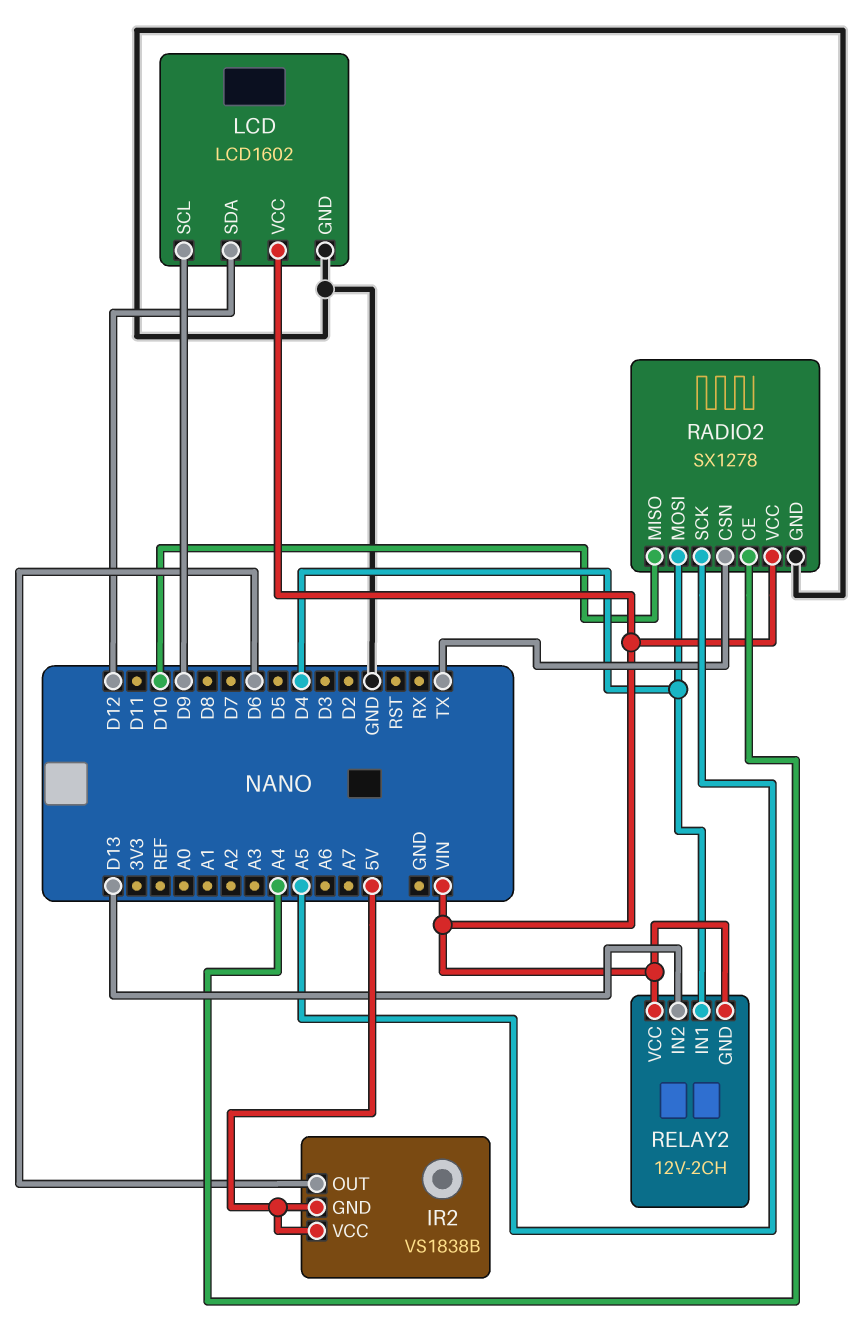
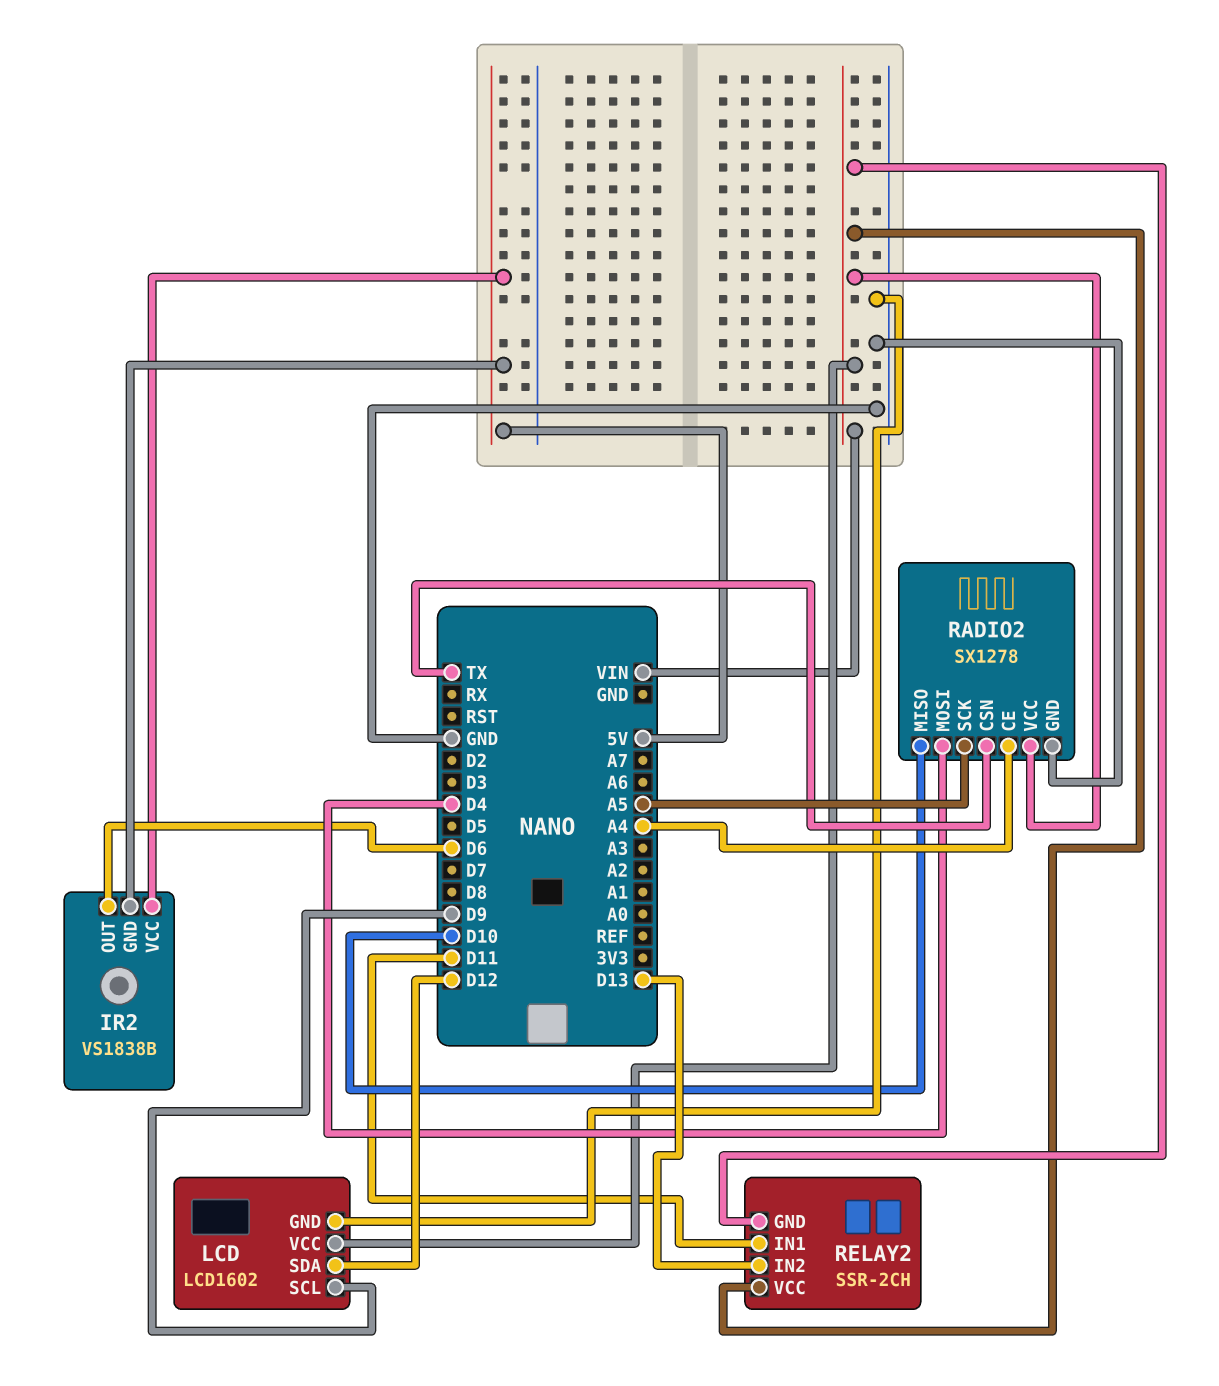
RELAY2: 12V-2CH -> SSR-2CH
RELAY2 pin IN1: D4 -> D11

